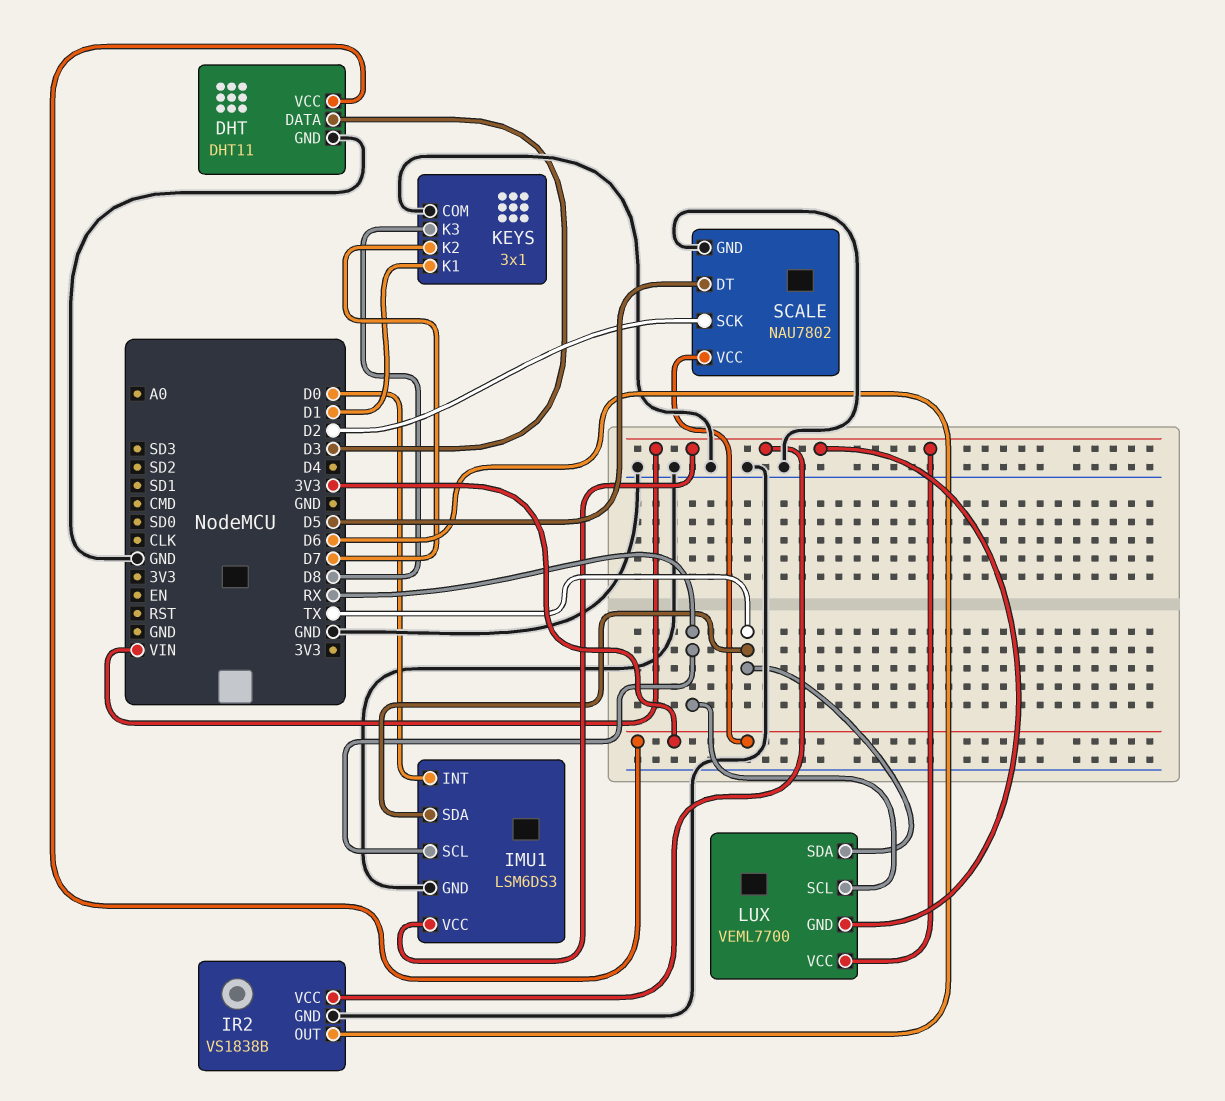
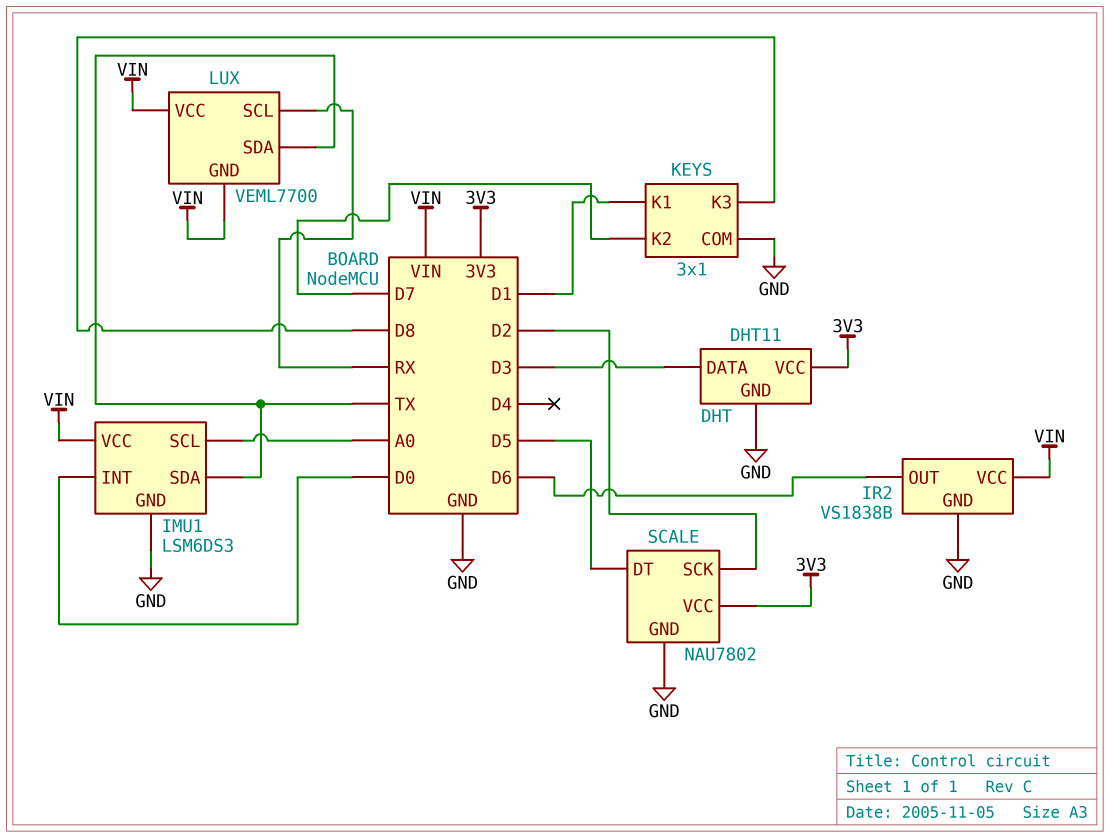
IMU1 pin SCL: RX -> A0

